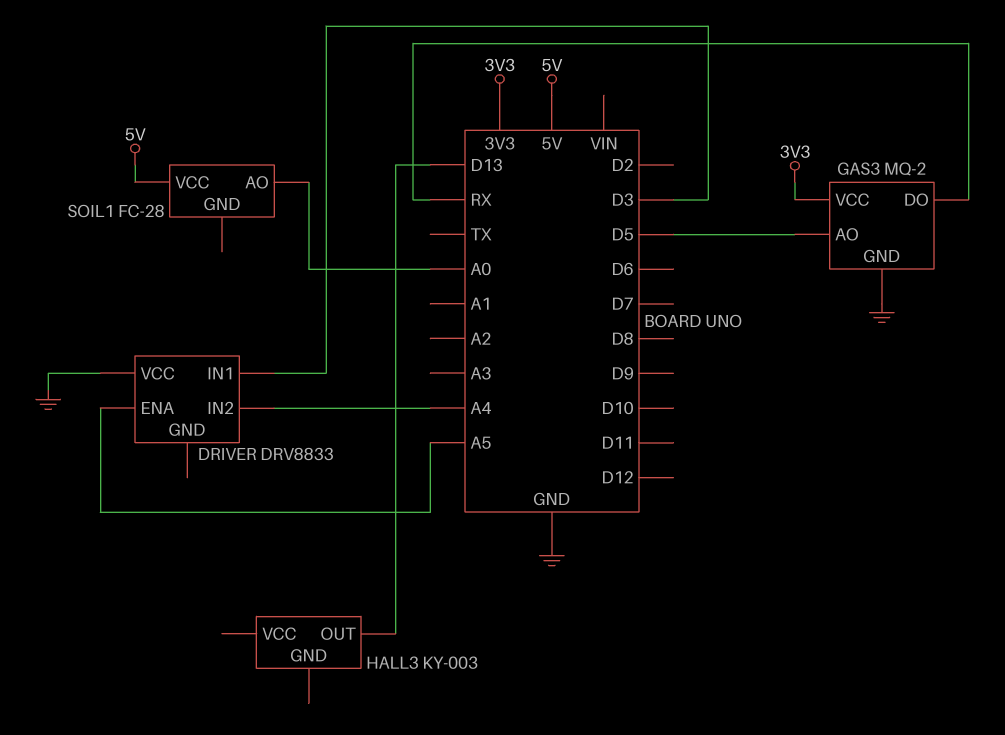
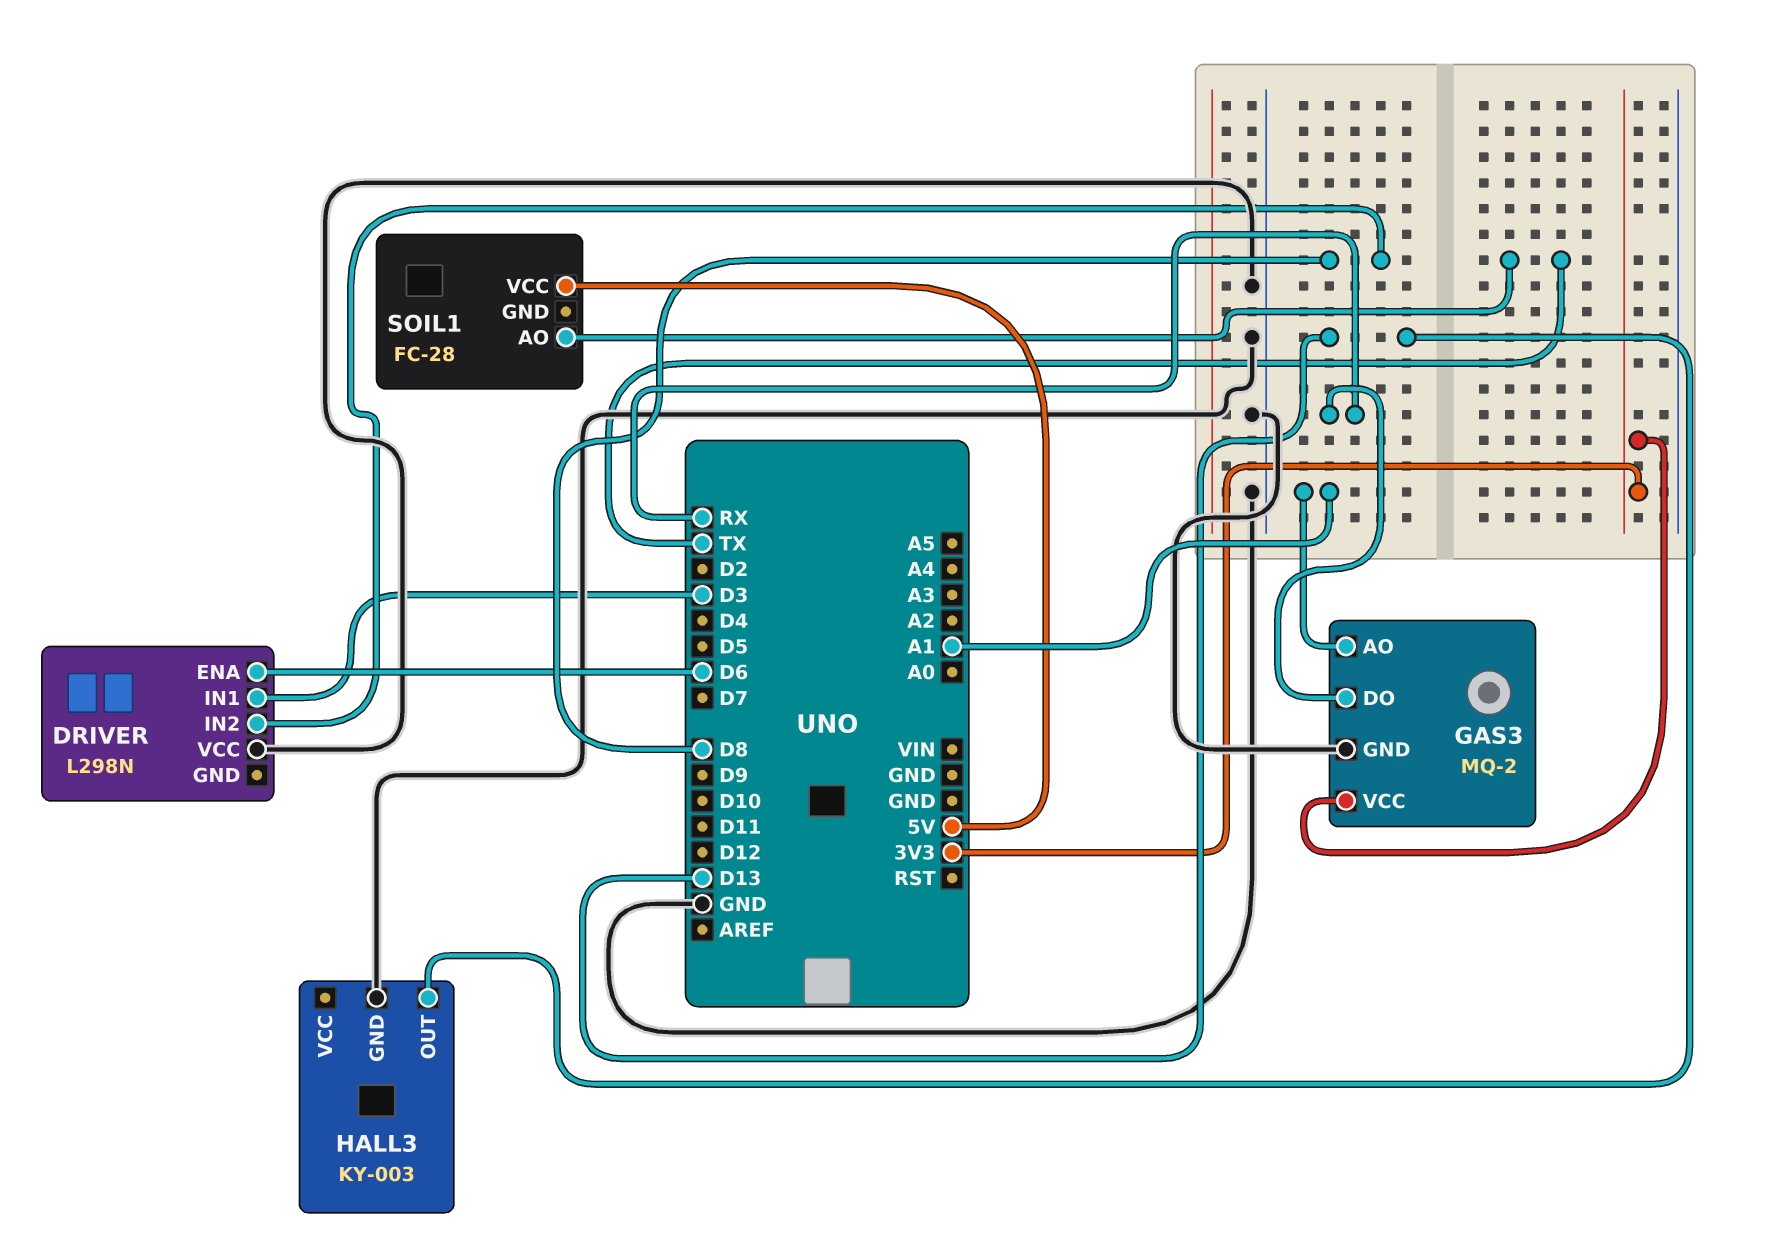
DRIVER: DRV8833 -> L298N
DRIVER pin ENA: A5 -> D6
DRIVER pin IN2: A4 -> D8
GAS3 pin AO: D5 -> A1
HALL3 pin GND: none -> GND
SOIL1 pin AO: A0 -> TX

